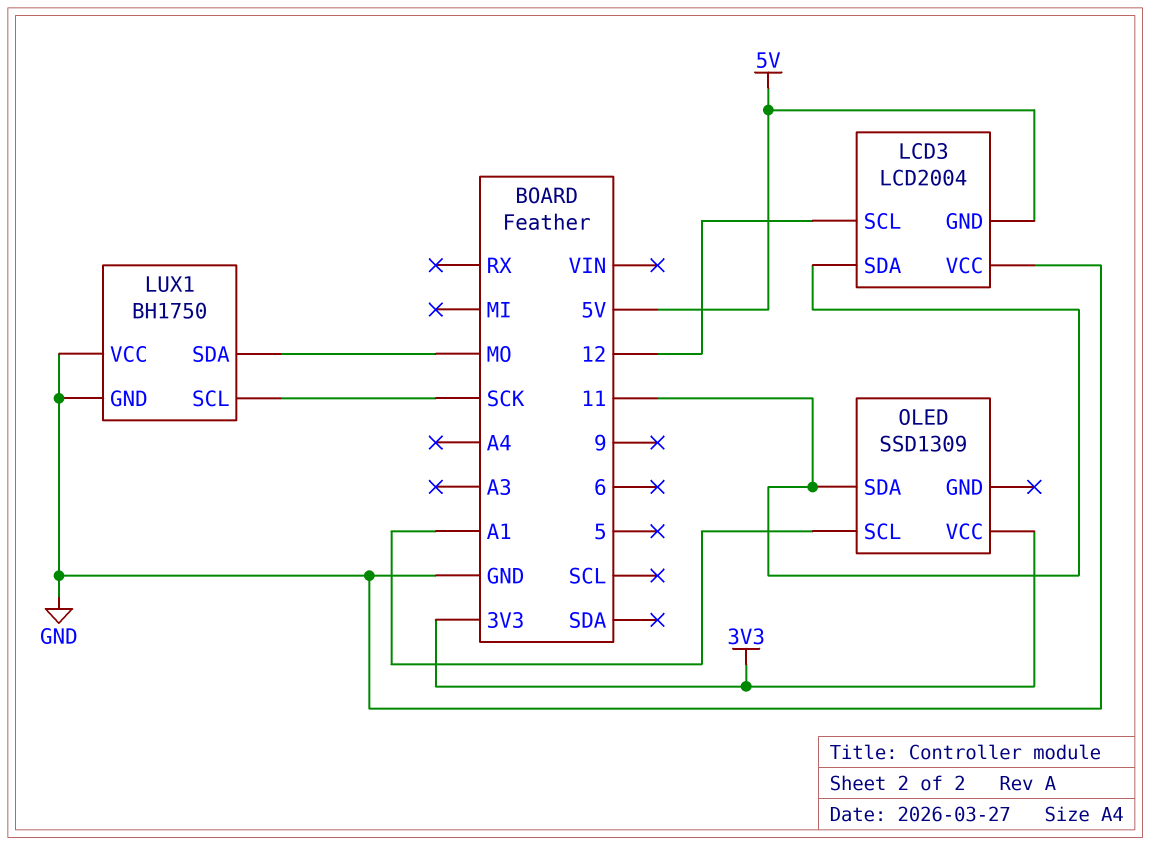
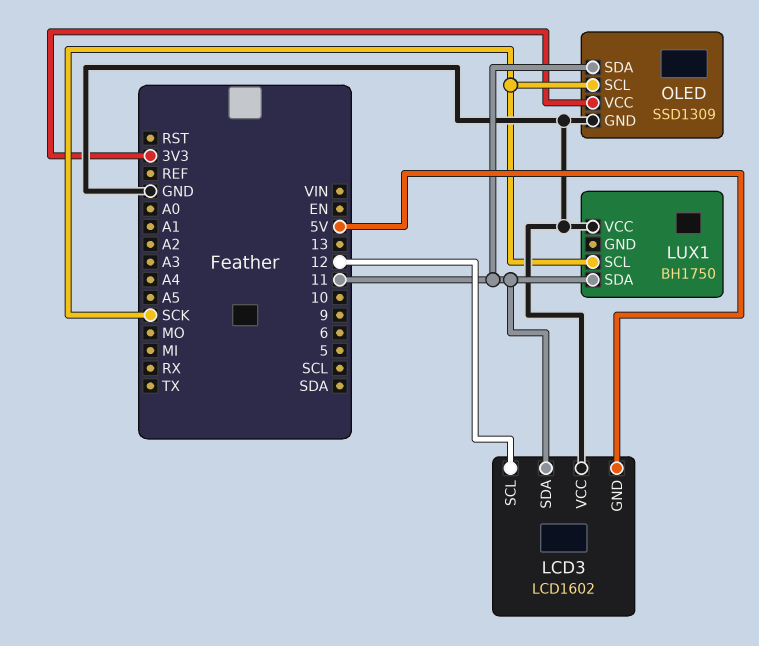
LCD3: LCD2004 -> LCD1602
LUX1 pin GND: GND -> none
LUX1 pin SDA: MO -> 11
OLED pin GND: none -> GND
OLED pin SCL: A1 -> SCK

